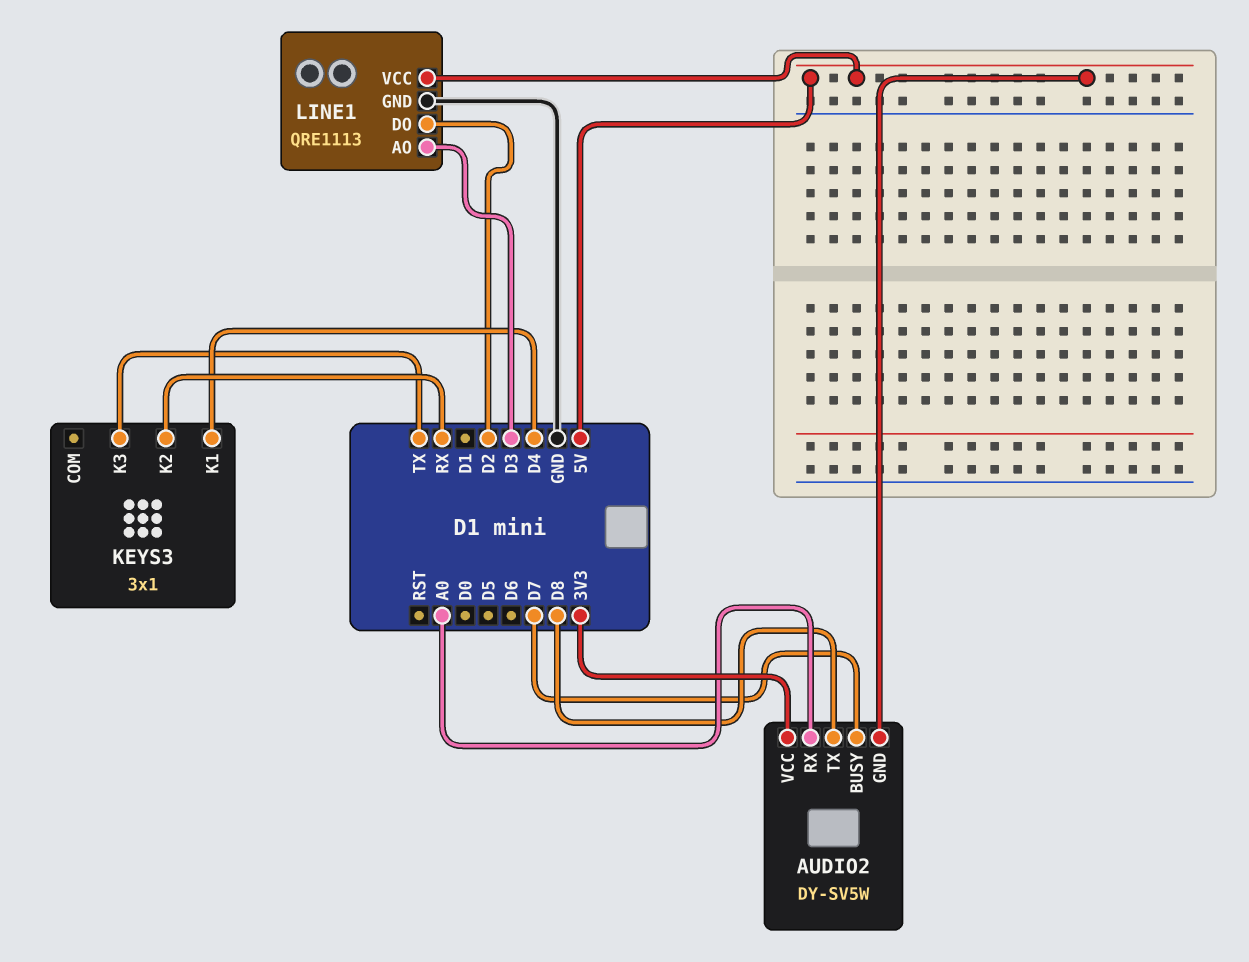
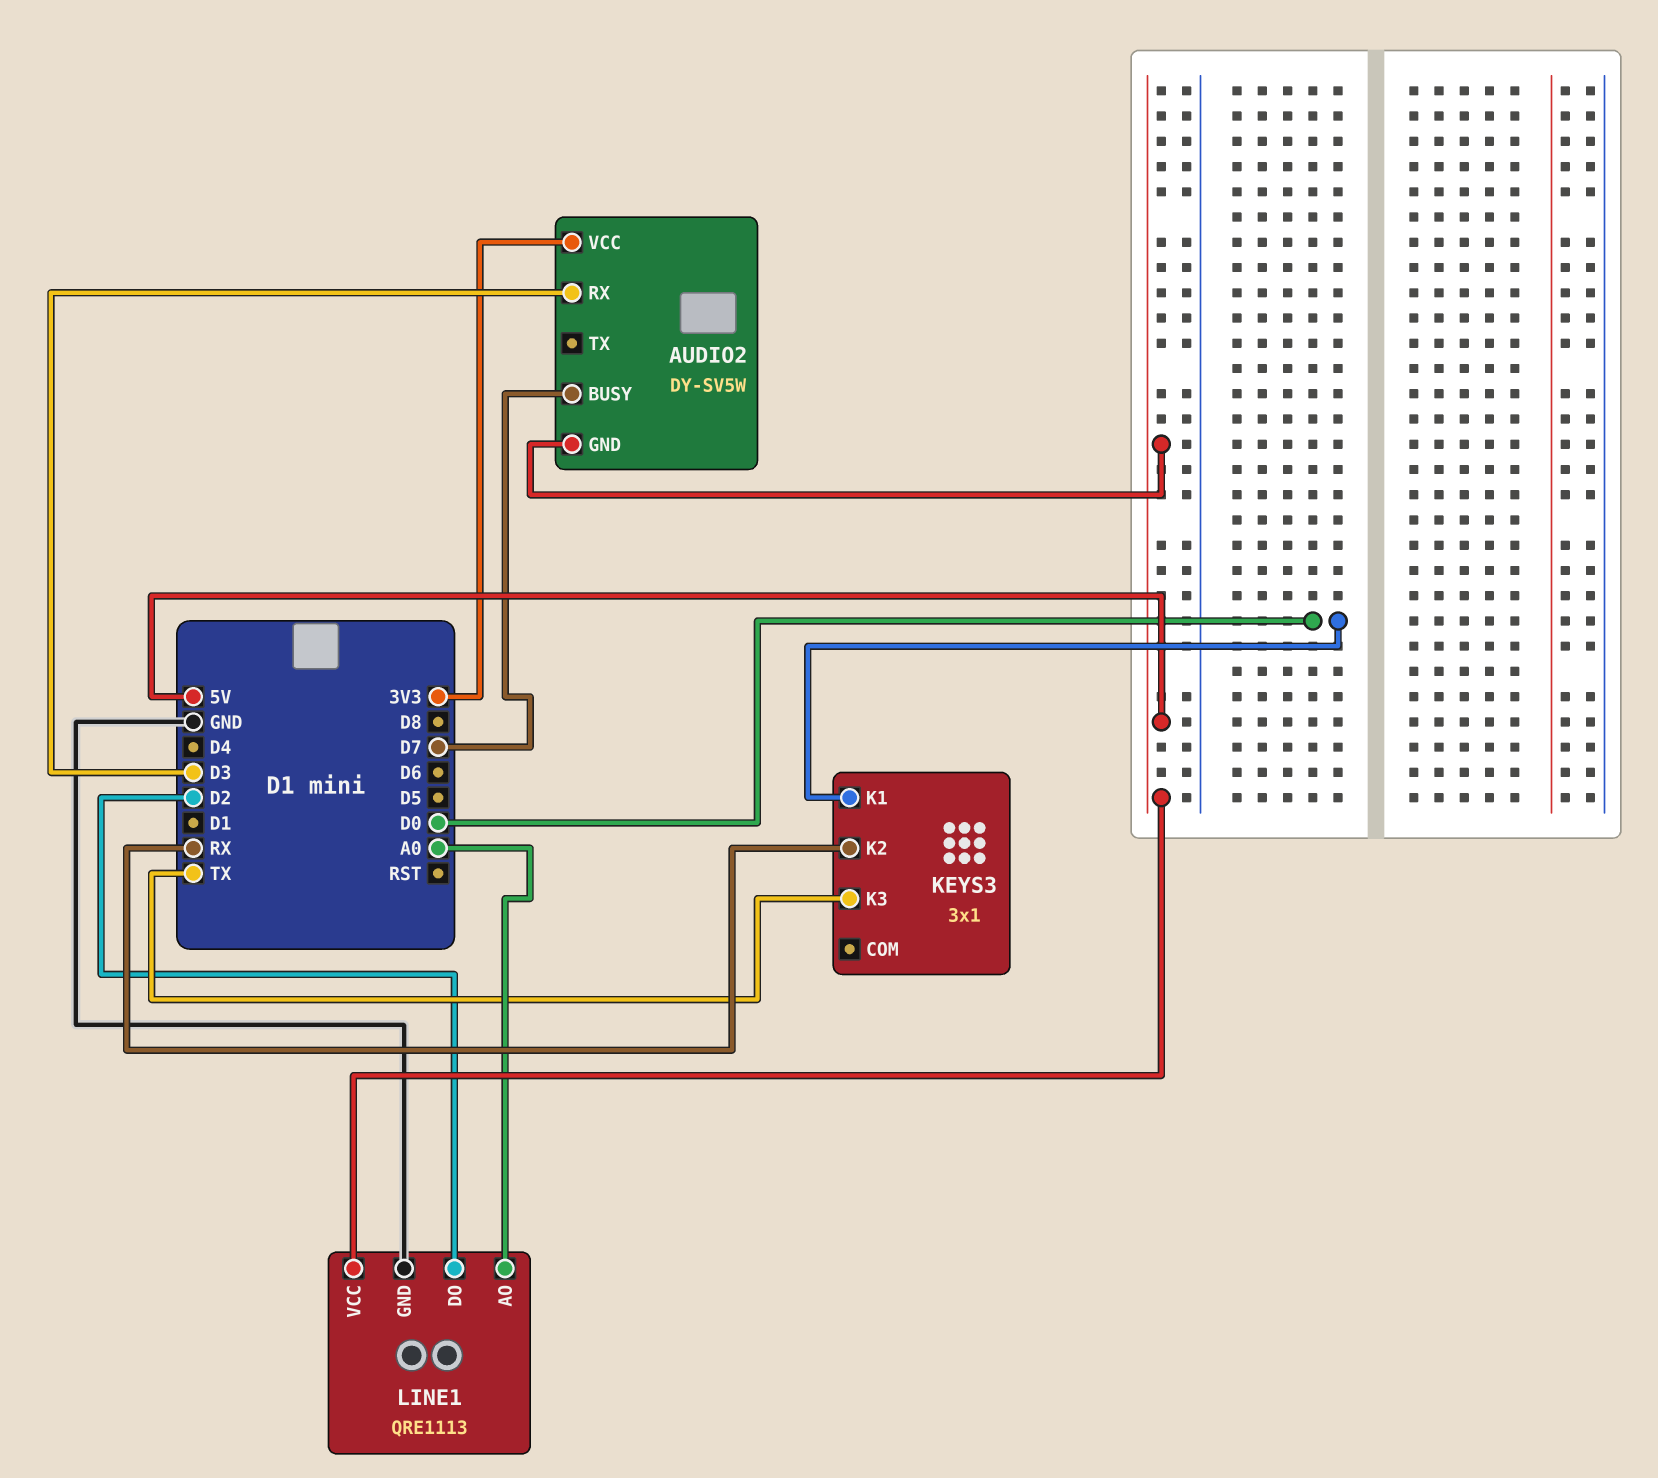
AUDIO2 pin RX: A0 -> D3
AUDIO2 pin TX: D8 -> none
KEYS3 pin K1: D4 -> D0
LINE1 pin AO: D3 -> A0

